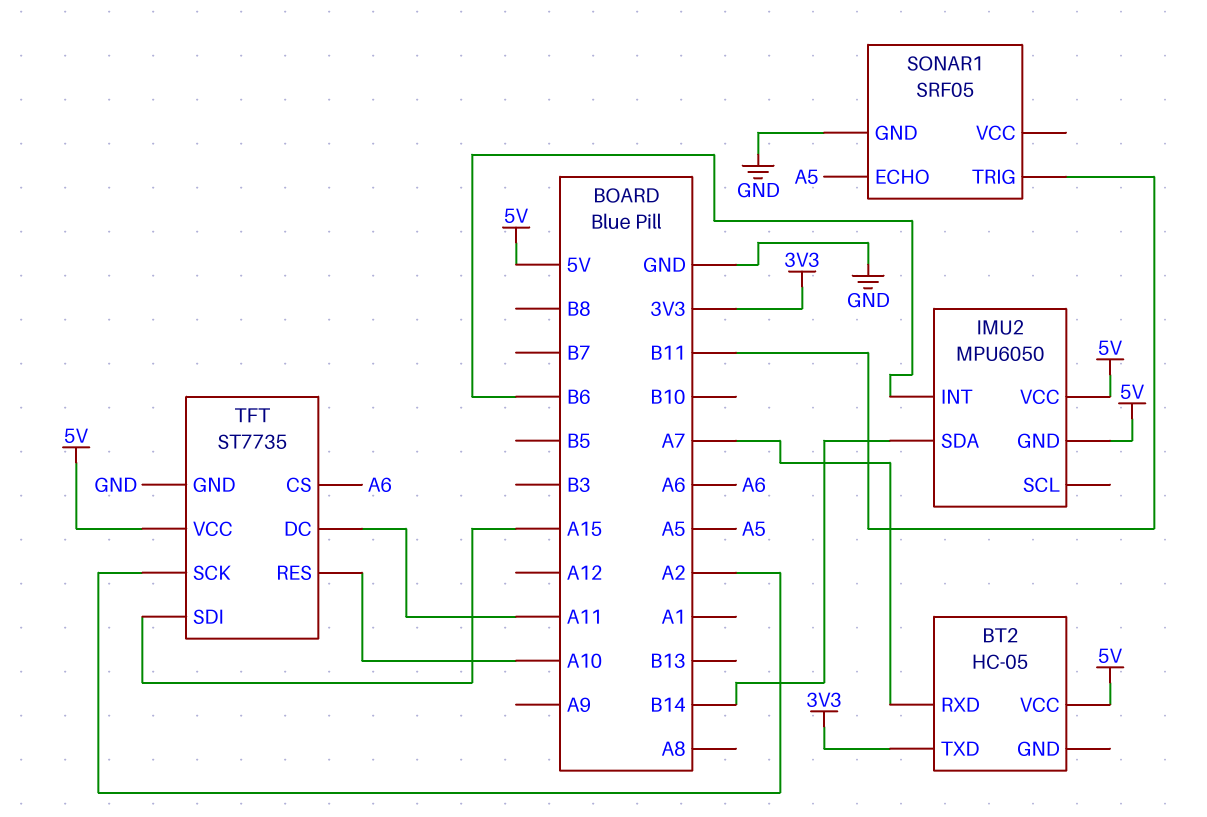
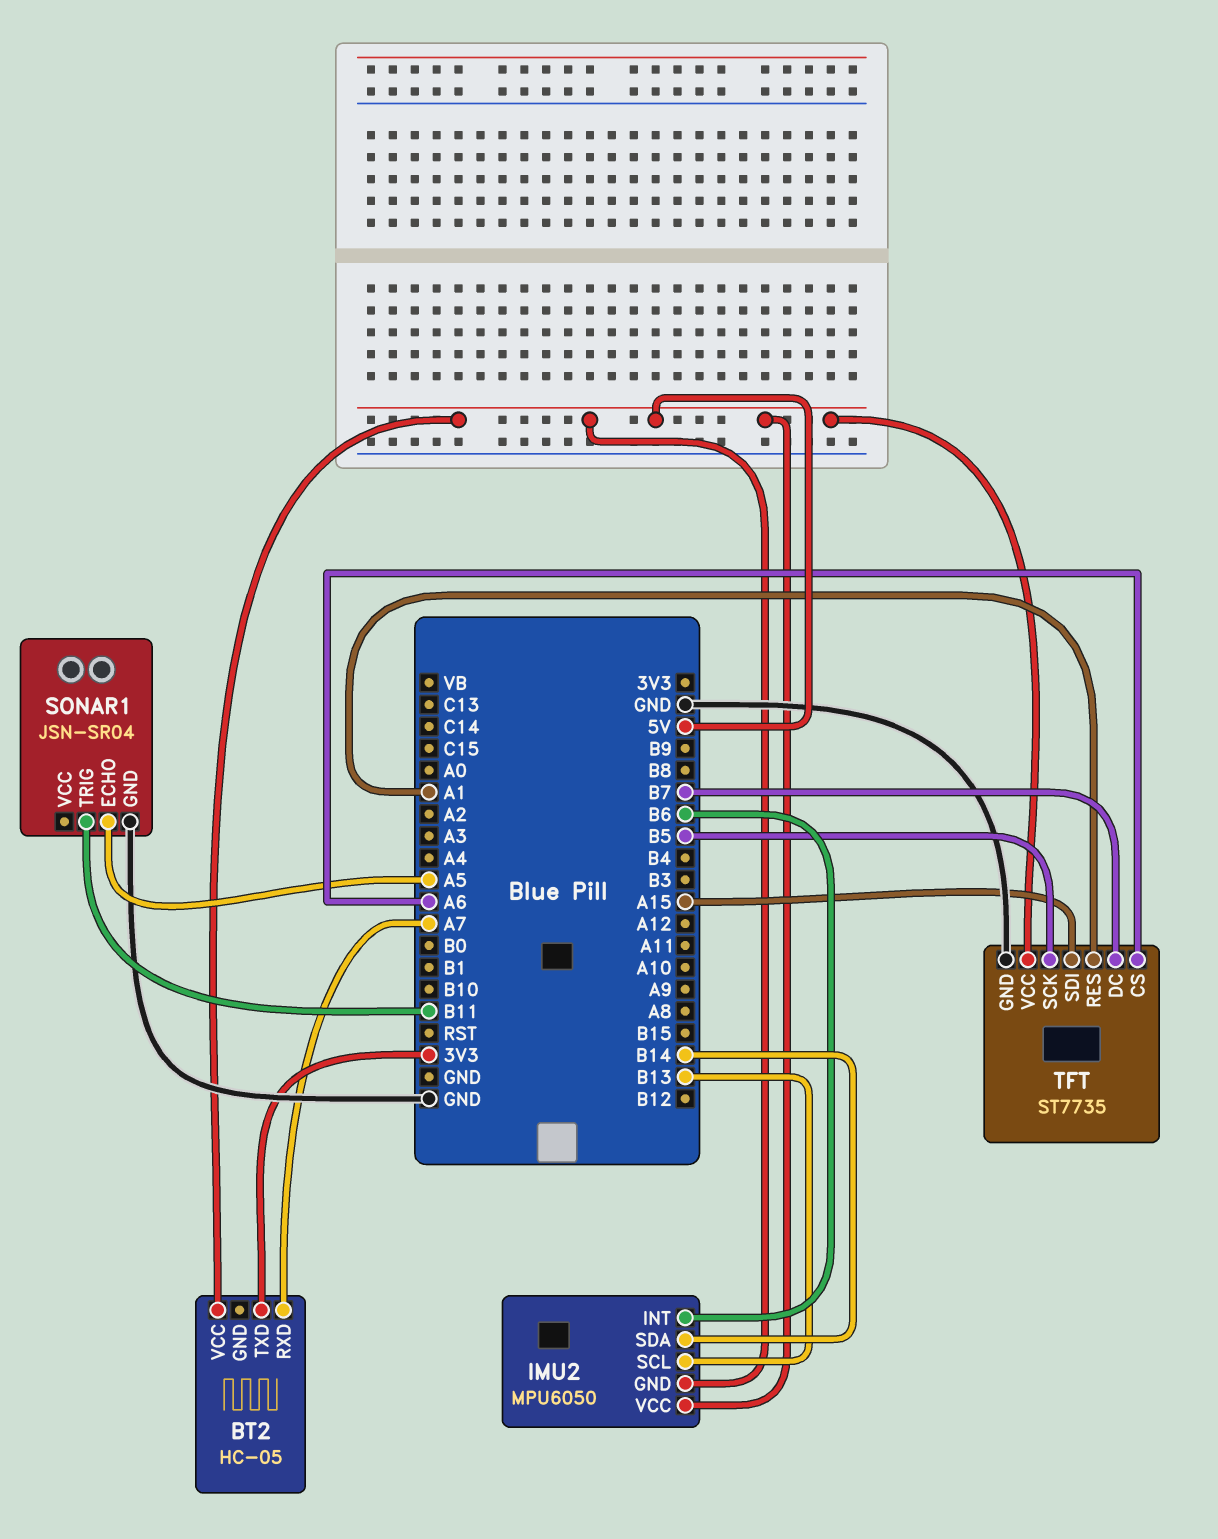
IMU2 pin SCL: none -> B13
SONAR1: SRF05 -> JSN-SR04
TFT pin DC: A11 -> B7
TFT pin RES: A10 -> A1
TFT pin SCK: A2 -> B5

